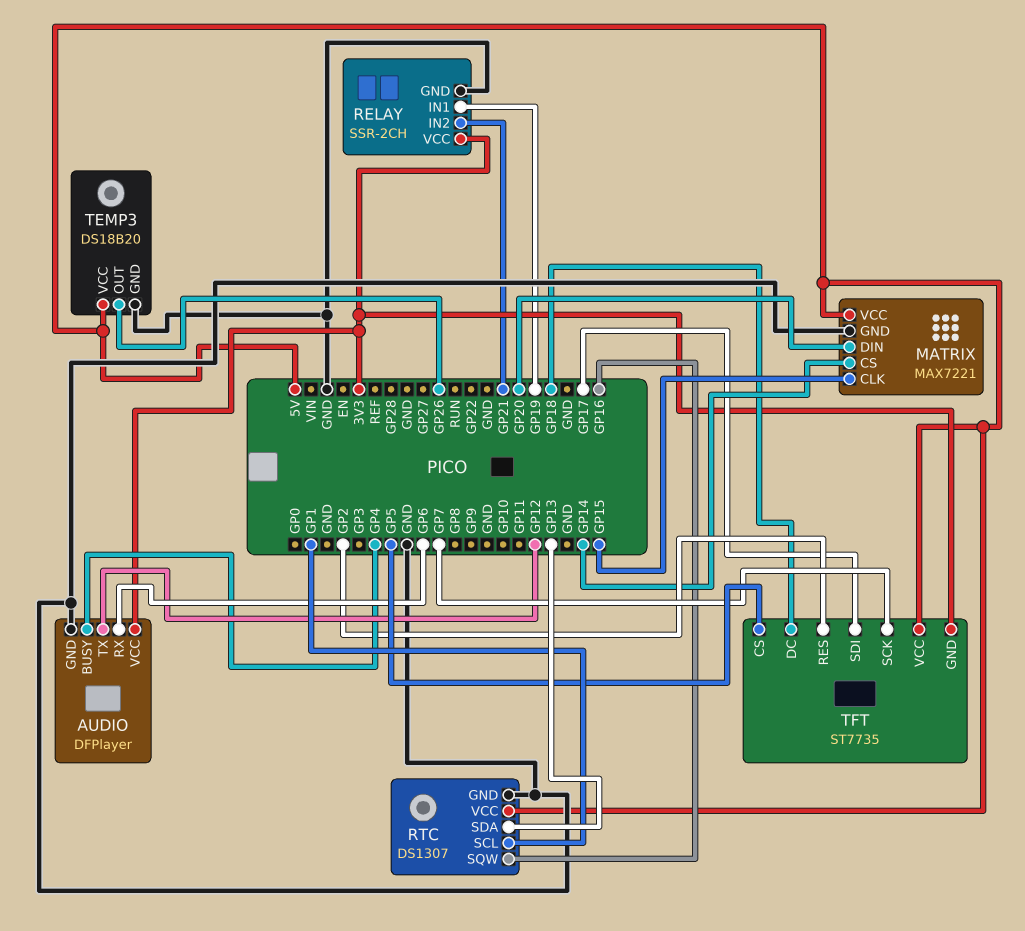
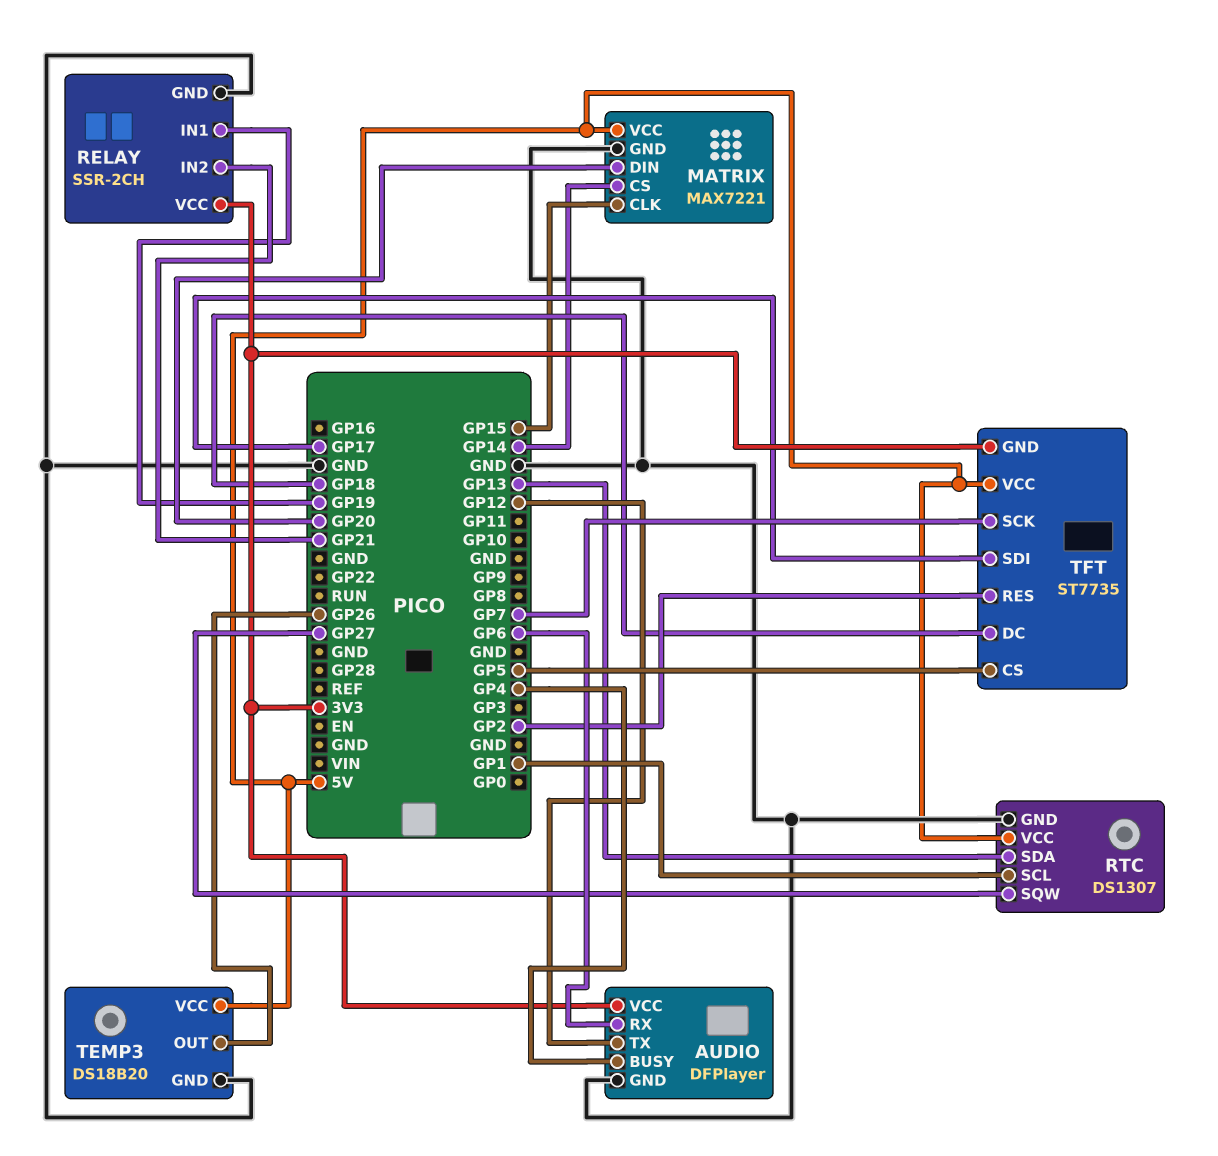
RTC pin SQW: GP16 -> GP27

